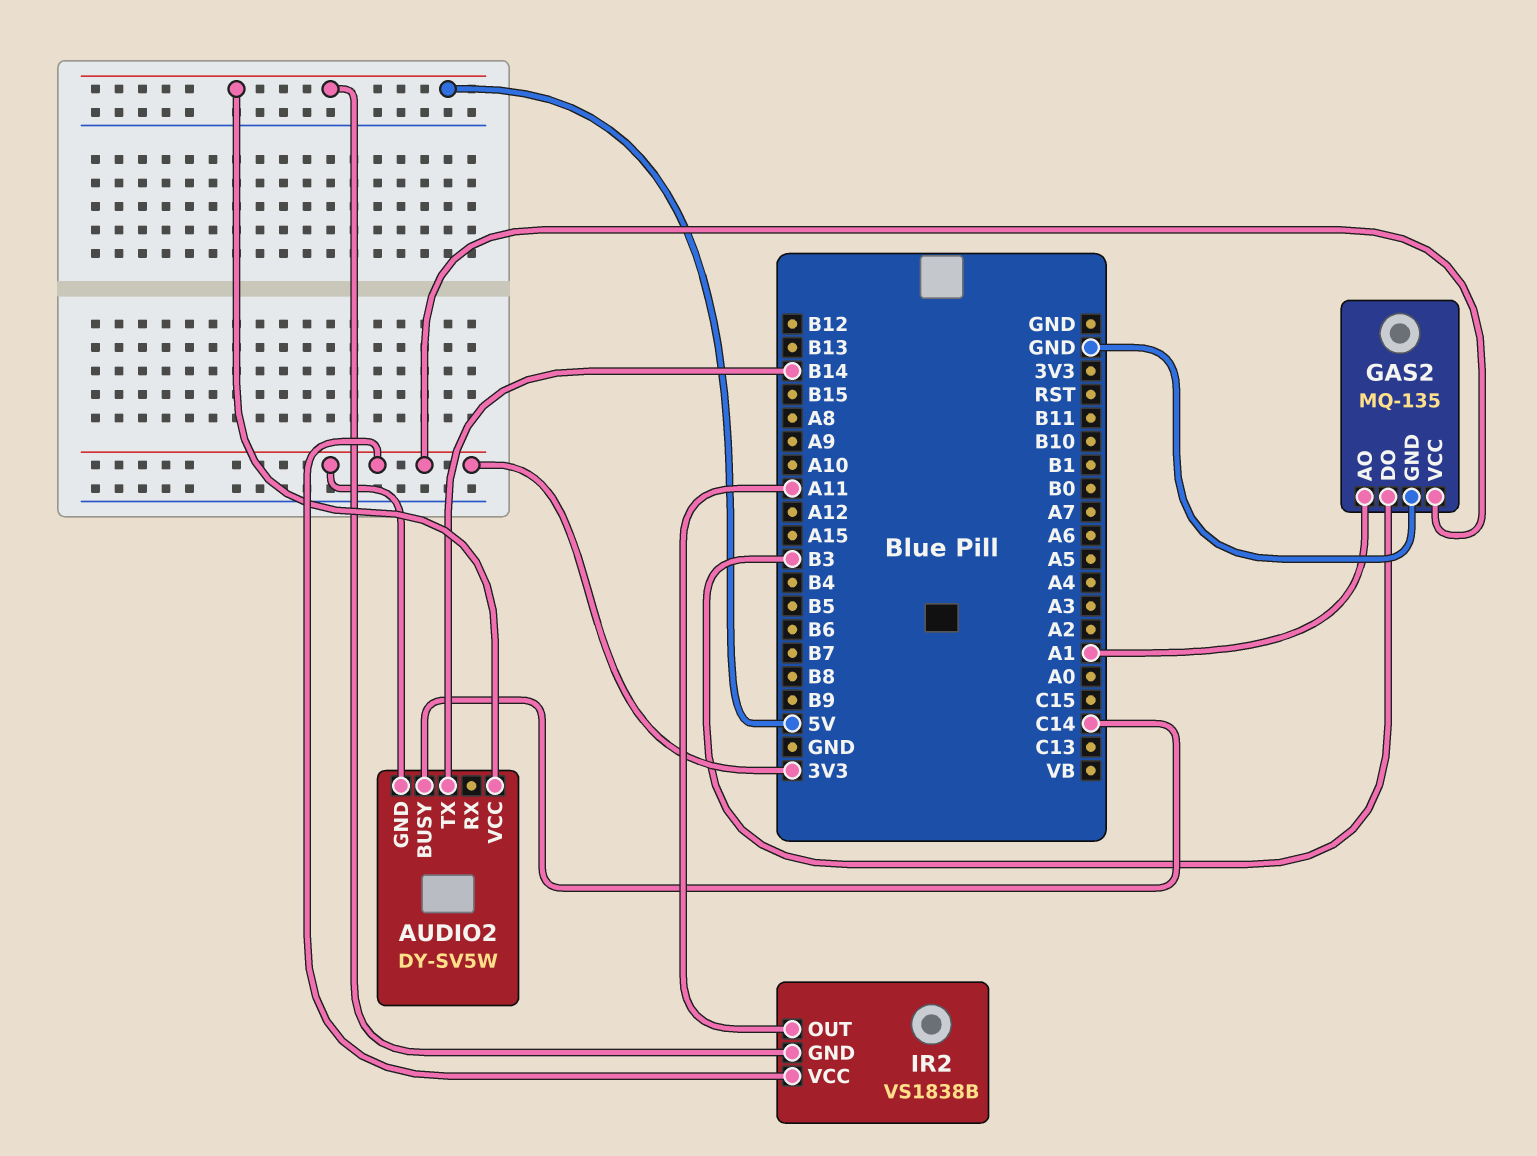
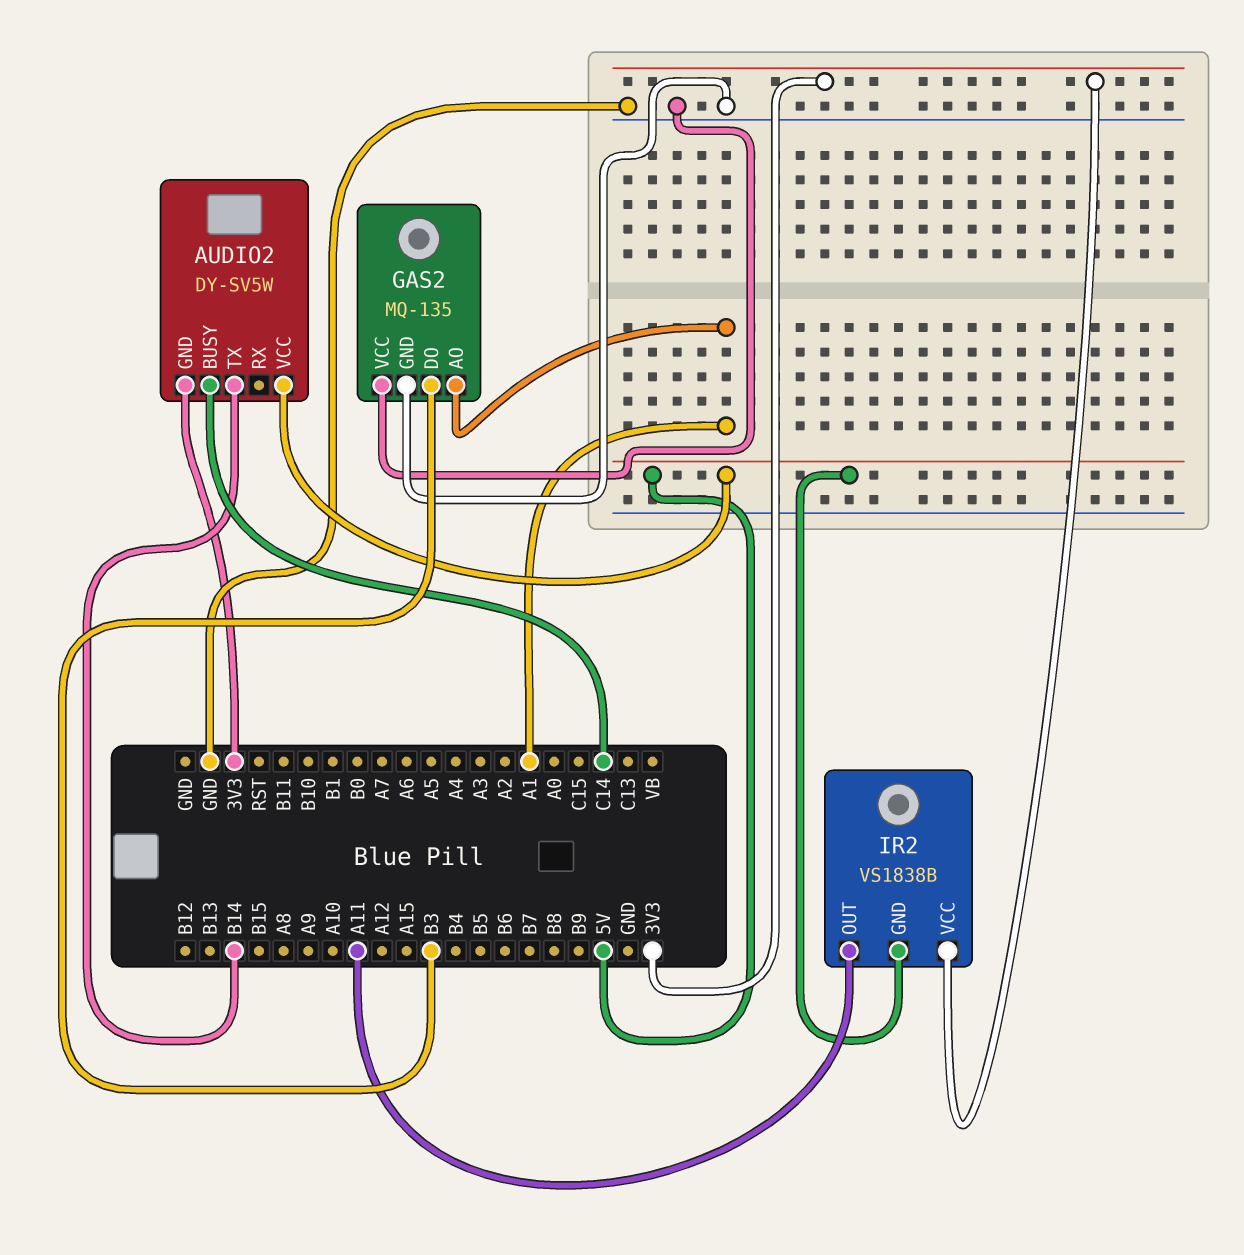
GAS2 pin VCC: 3V3 -> GND

